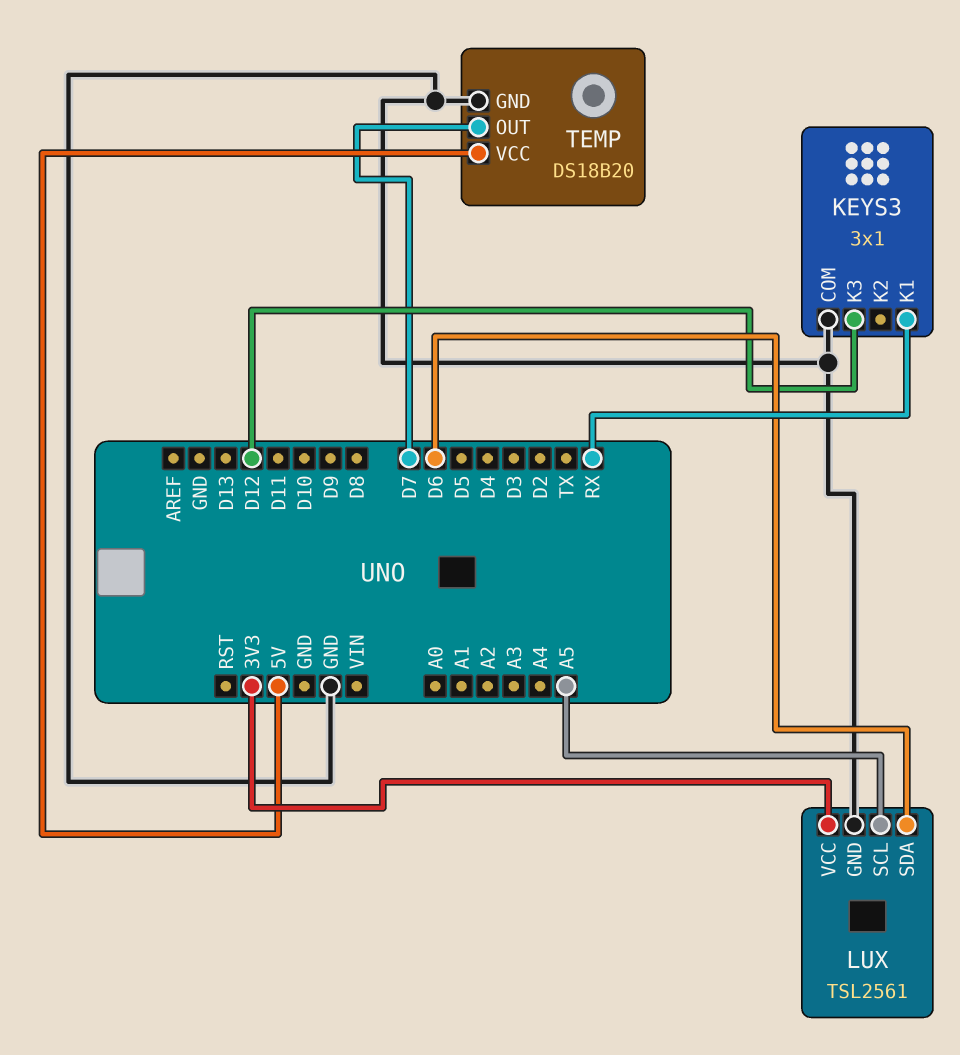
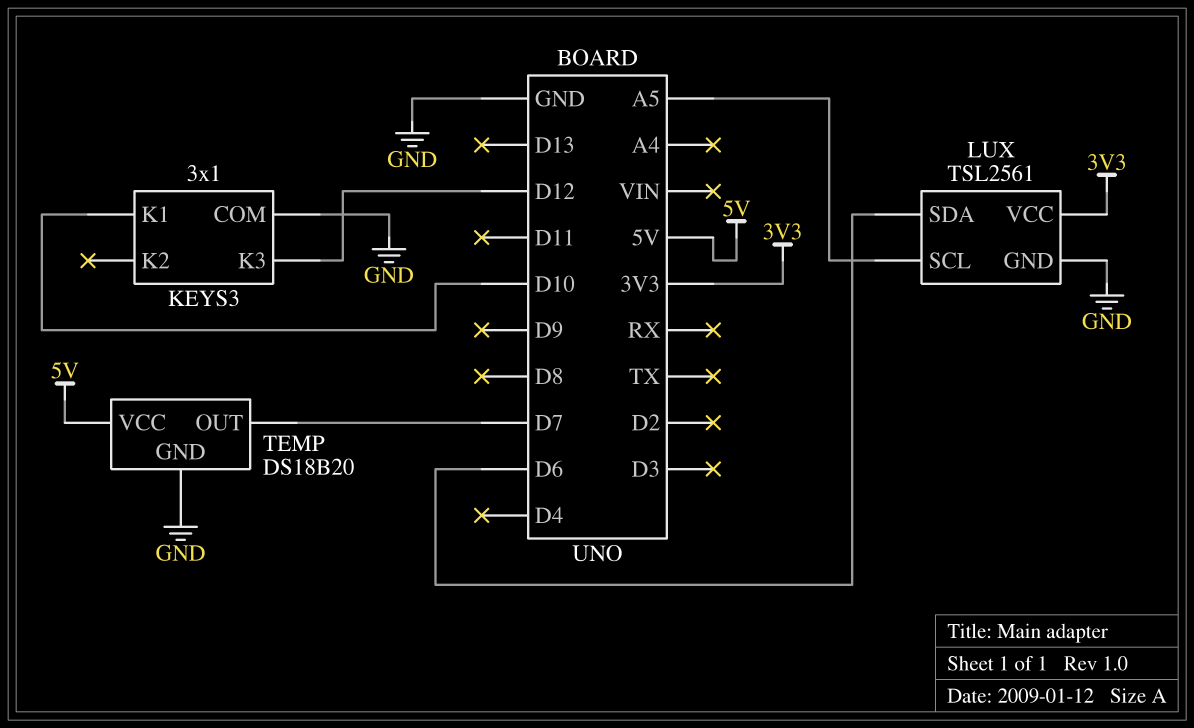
KEYS3 pin K1: RX -> D10

